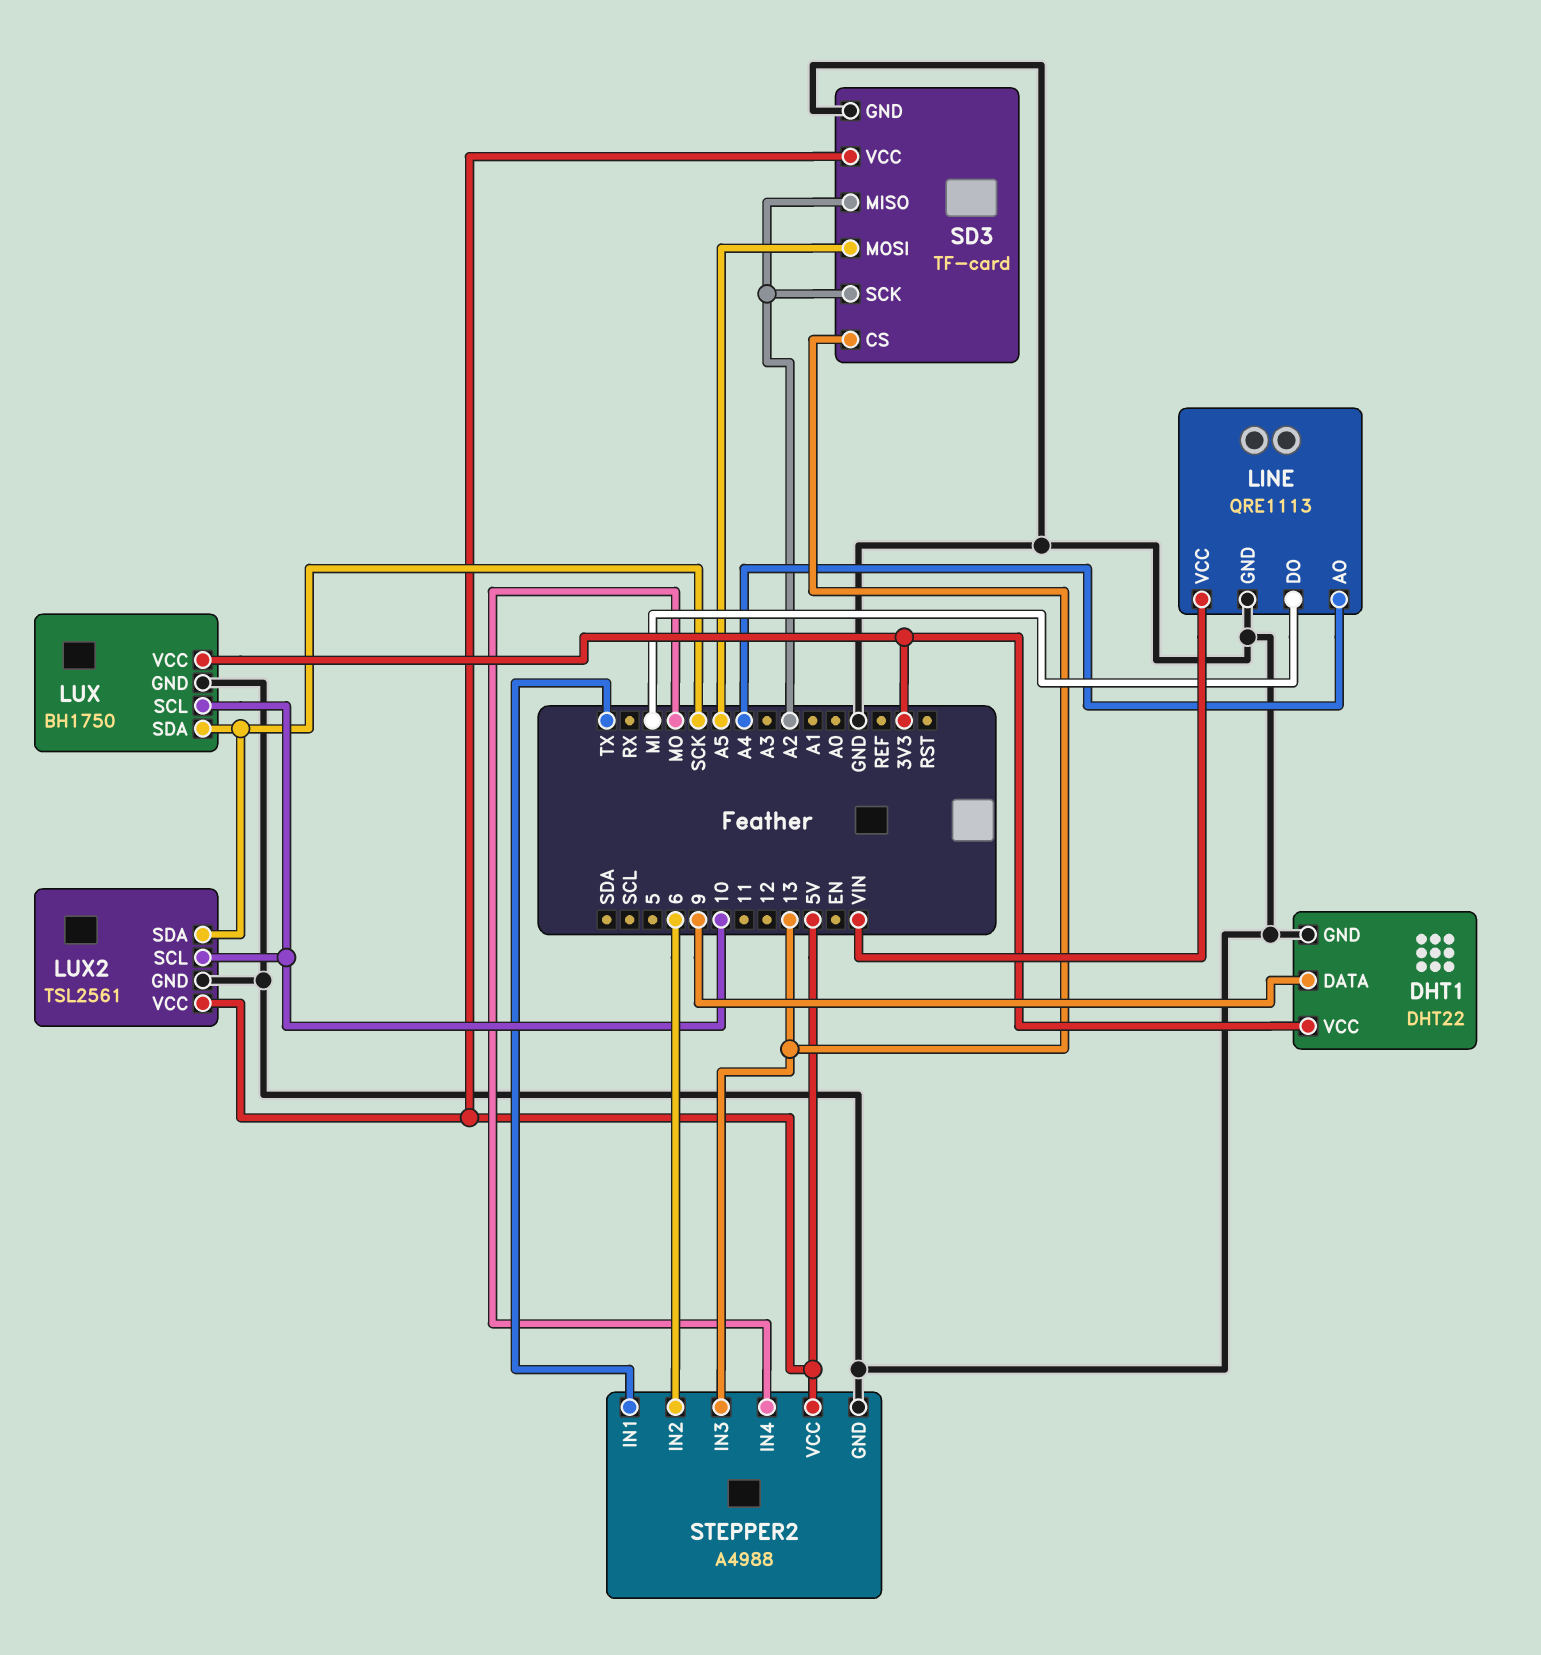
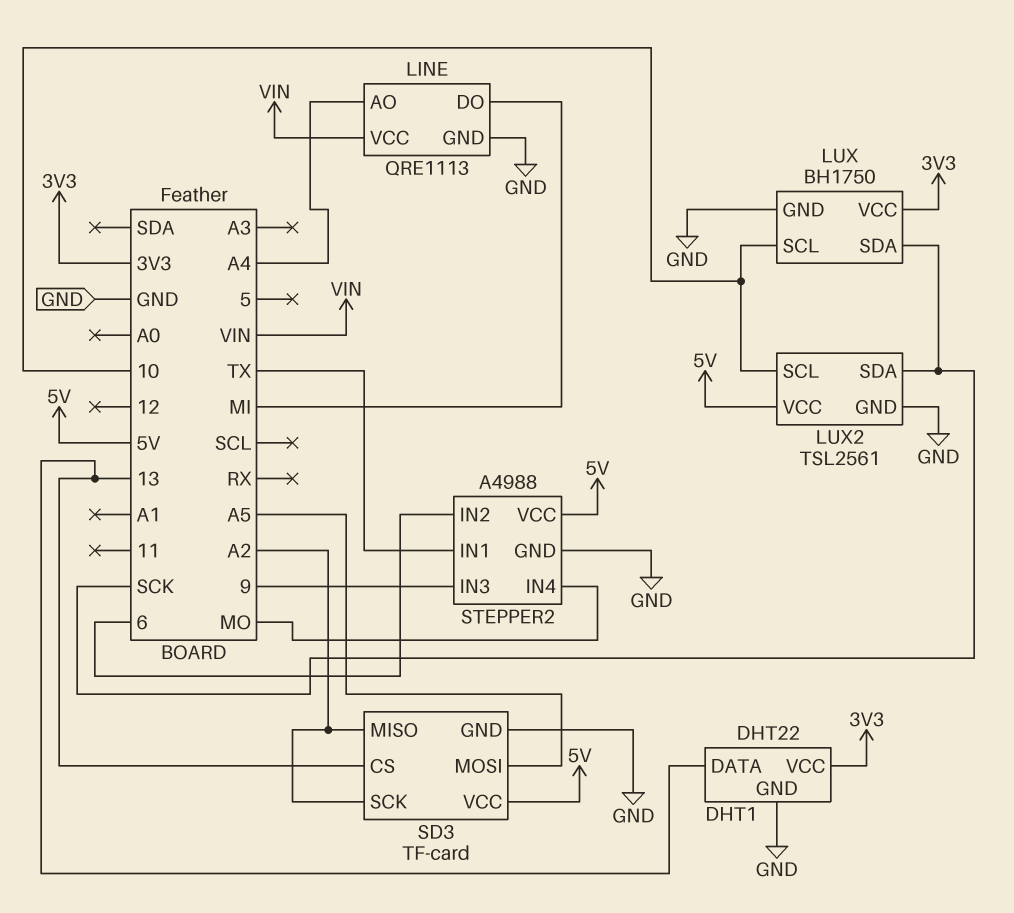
DHT1 pin DATA: 9 -> 13
STEPPER2 pin IN3: 13 -> 9

